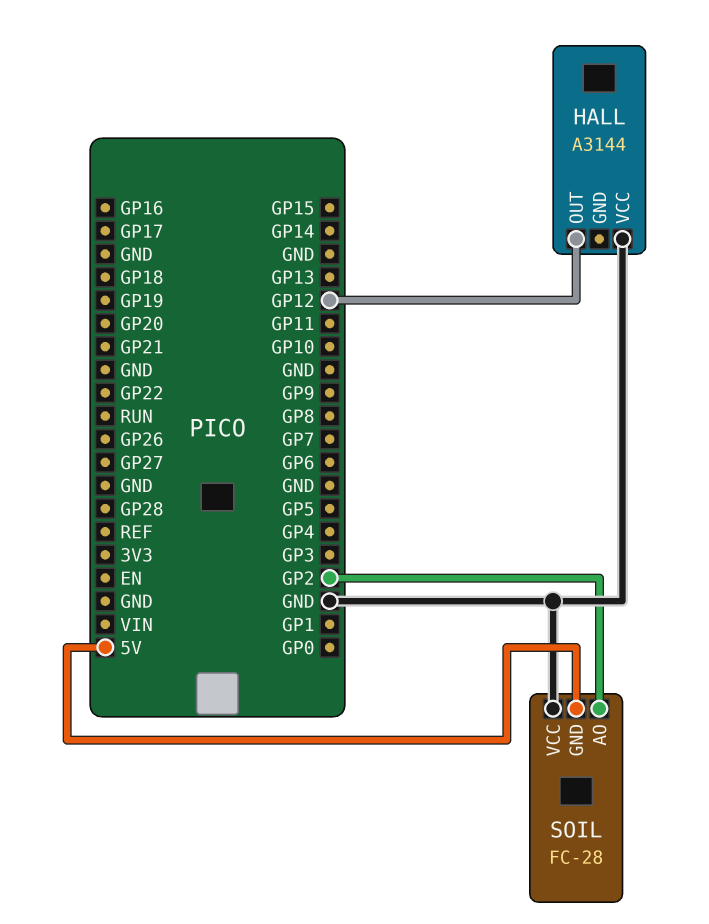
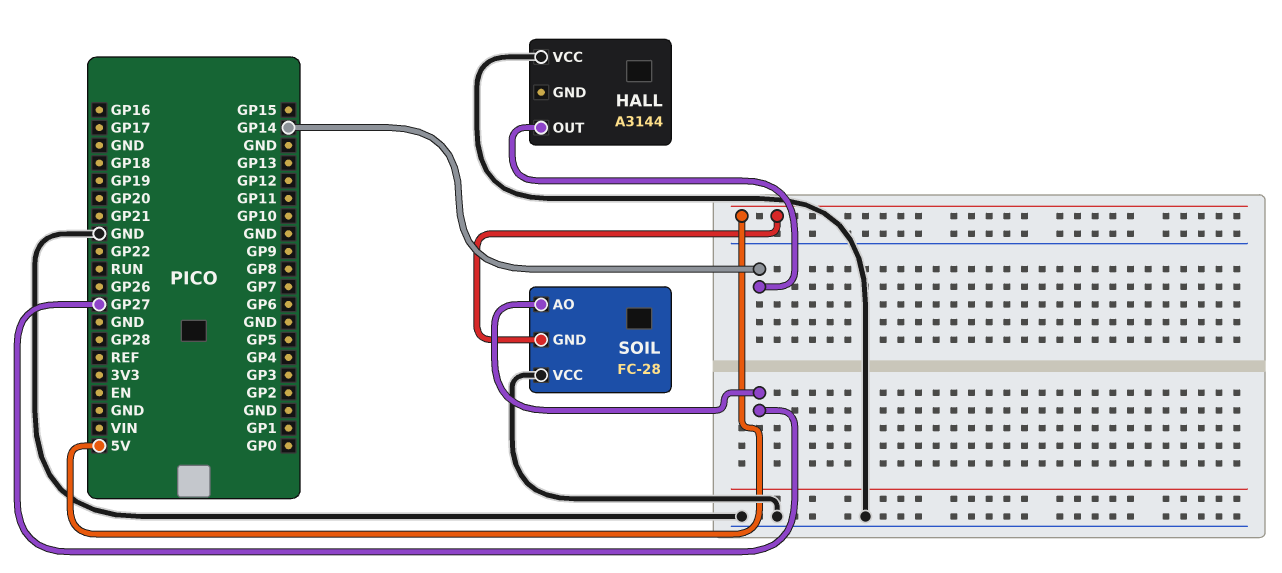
HALL pin OUT: GP12 -> GP14
SOIL pin AO: GP2 -> GP27

